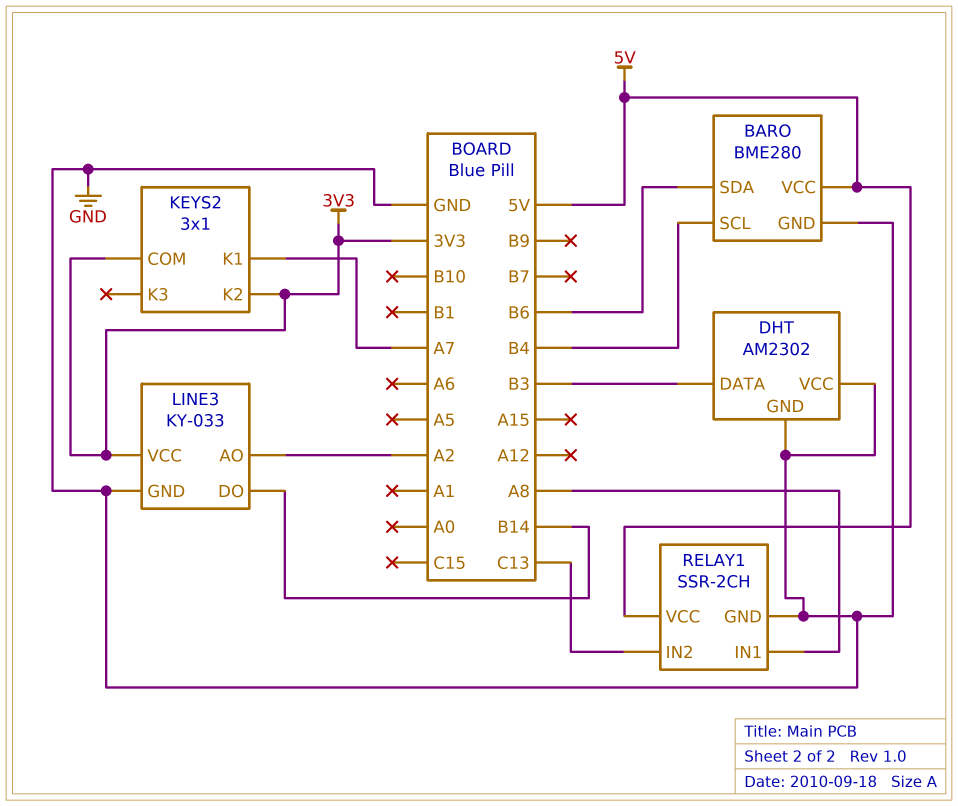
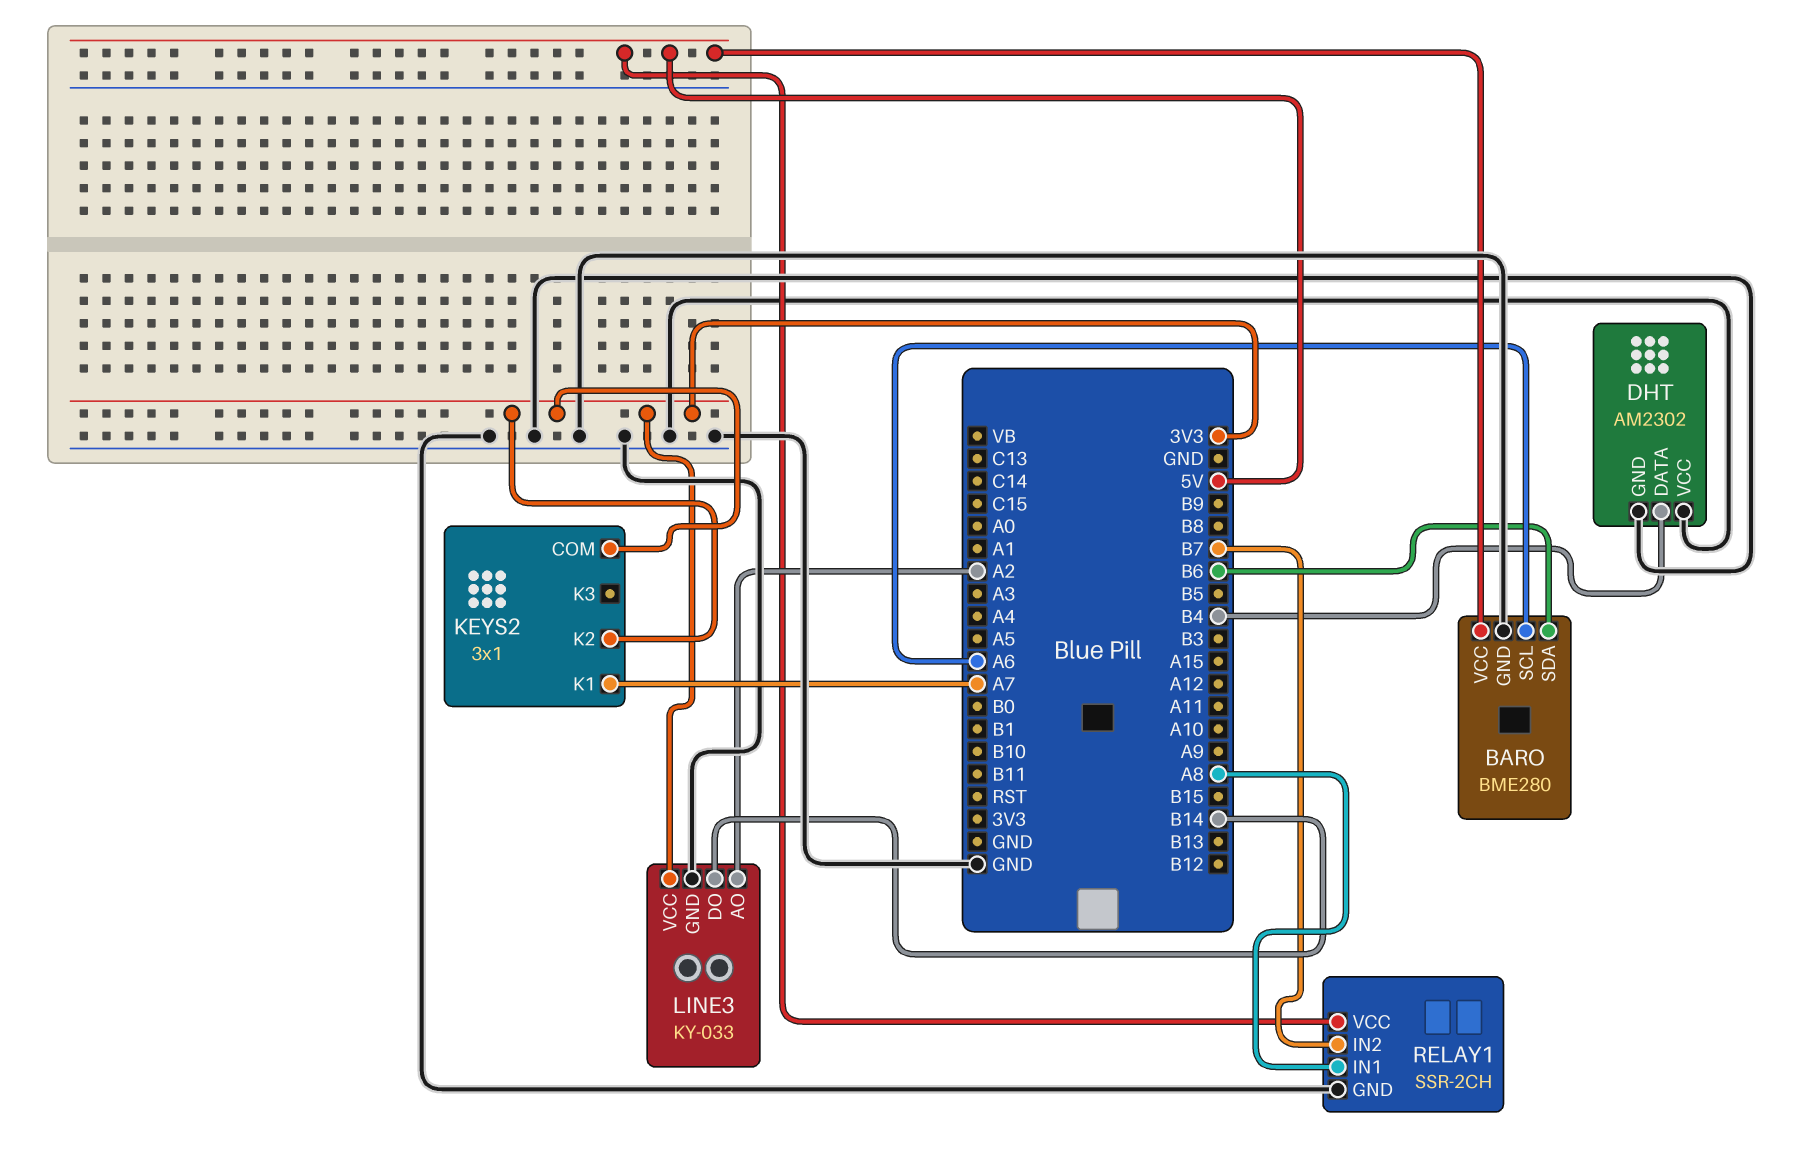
BARO pin SCL: B4 -> A6
DHT pin DATA: B3 -> B4
RELAY1 pin IN2: C13 -> B7

